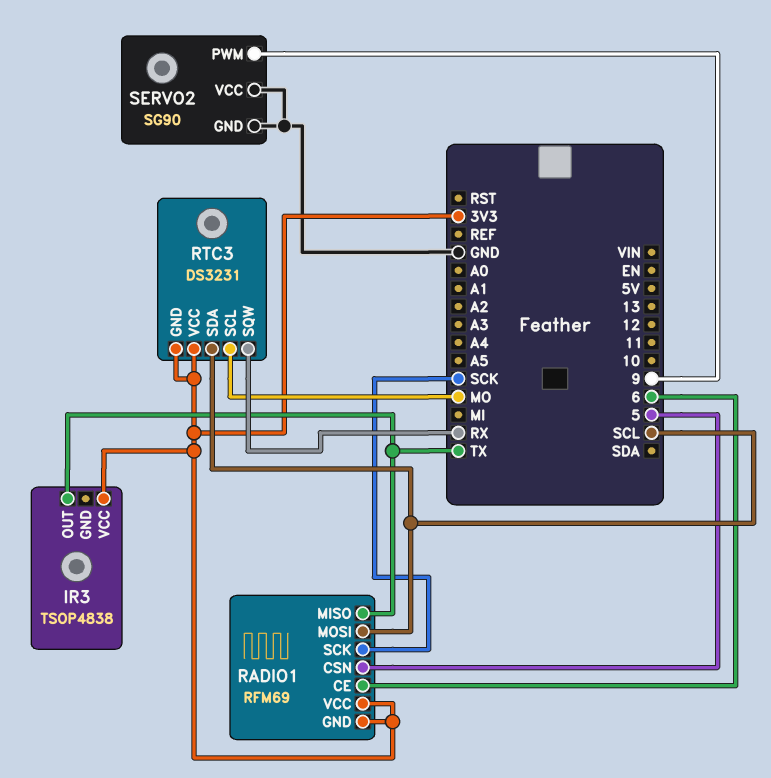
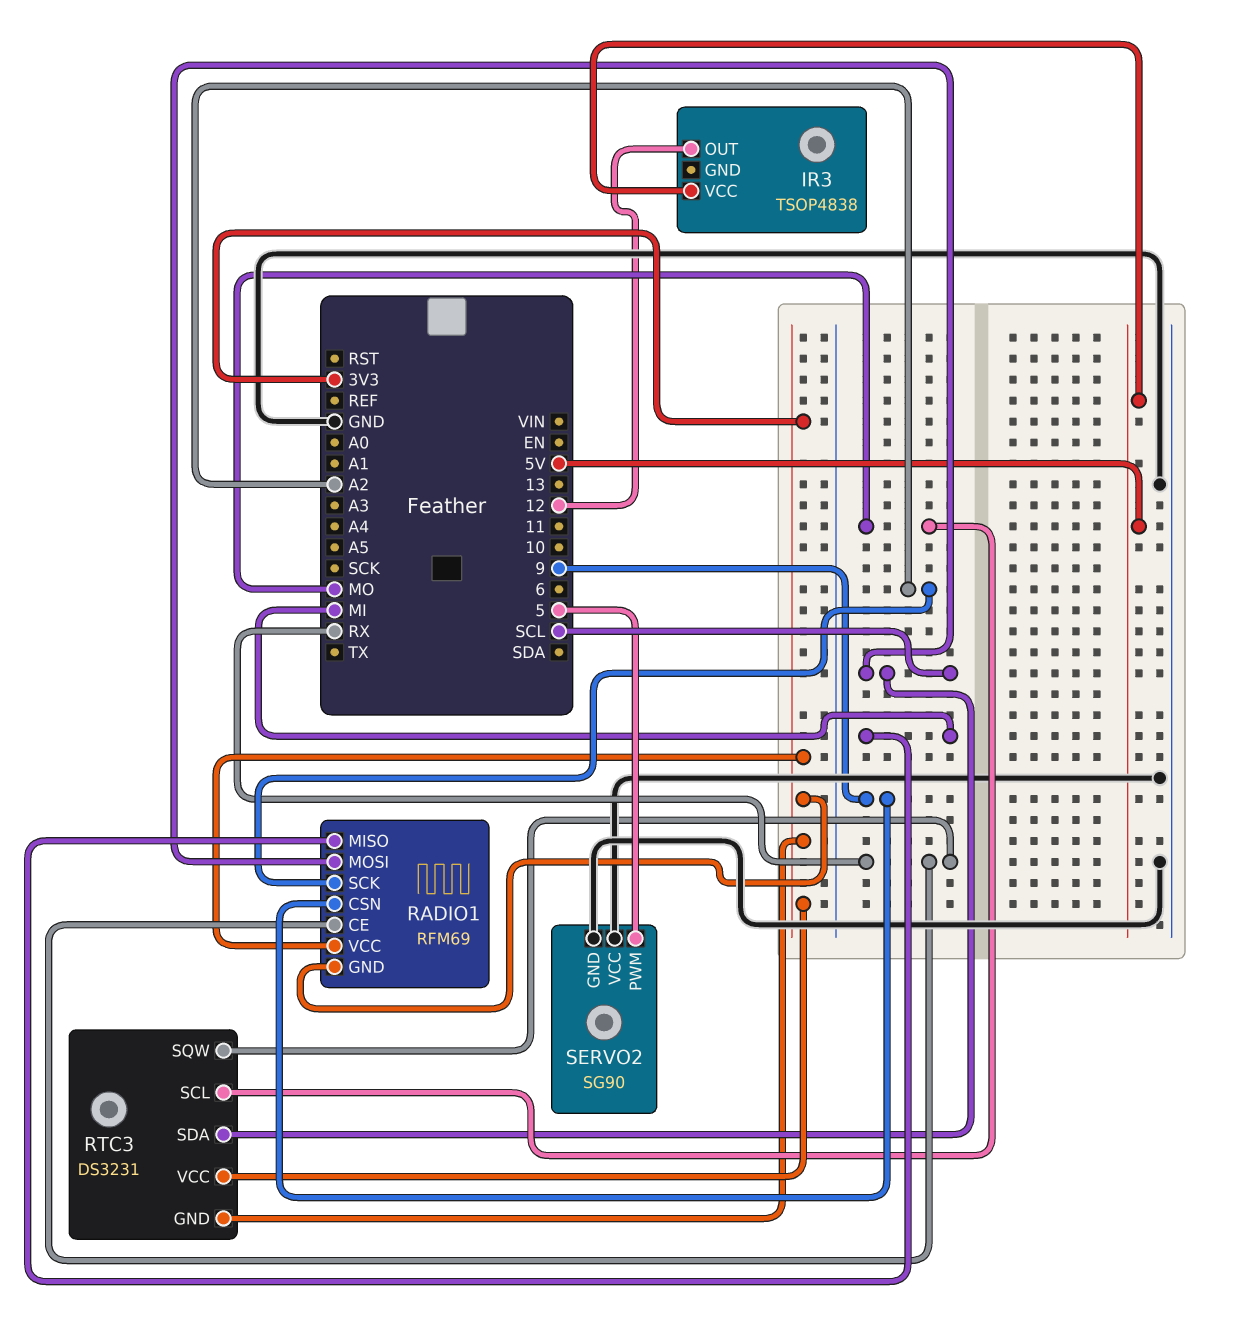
IR3 pin OUT: TX -> 12
IR3 pin VCC: 3V3 -> 5V
RADIO1 pin CE: 6 -> RX
RADIO1 pin CSN: 5 -> 9
RADIO1 pin MISO: TX -> MI
RADIO1 pin SCK: SCK -> A2
SERVO2 pin PWM: 9 -> 5

